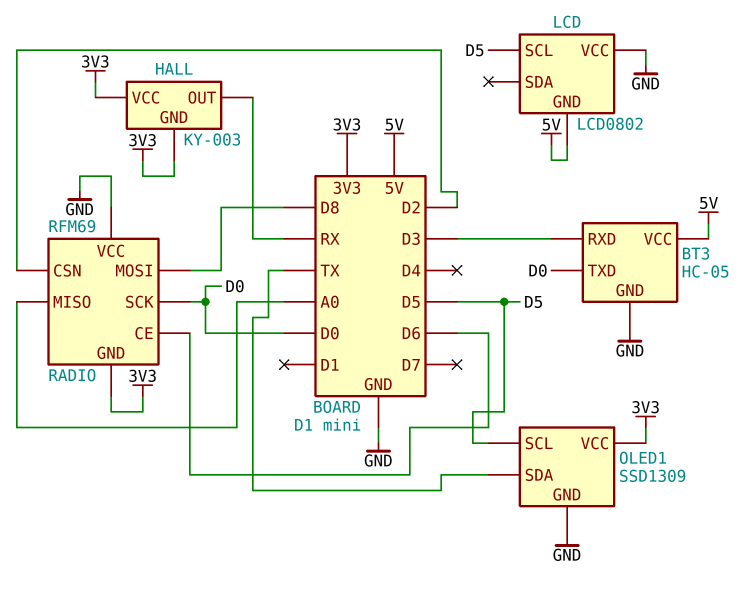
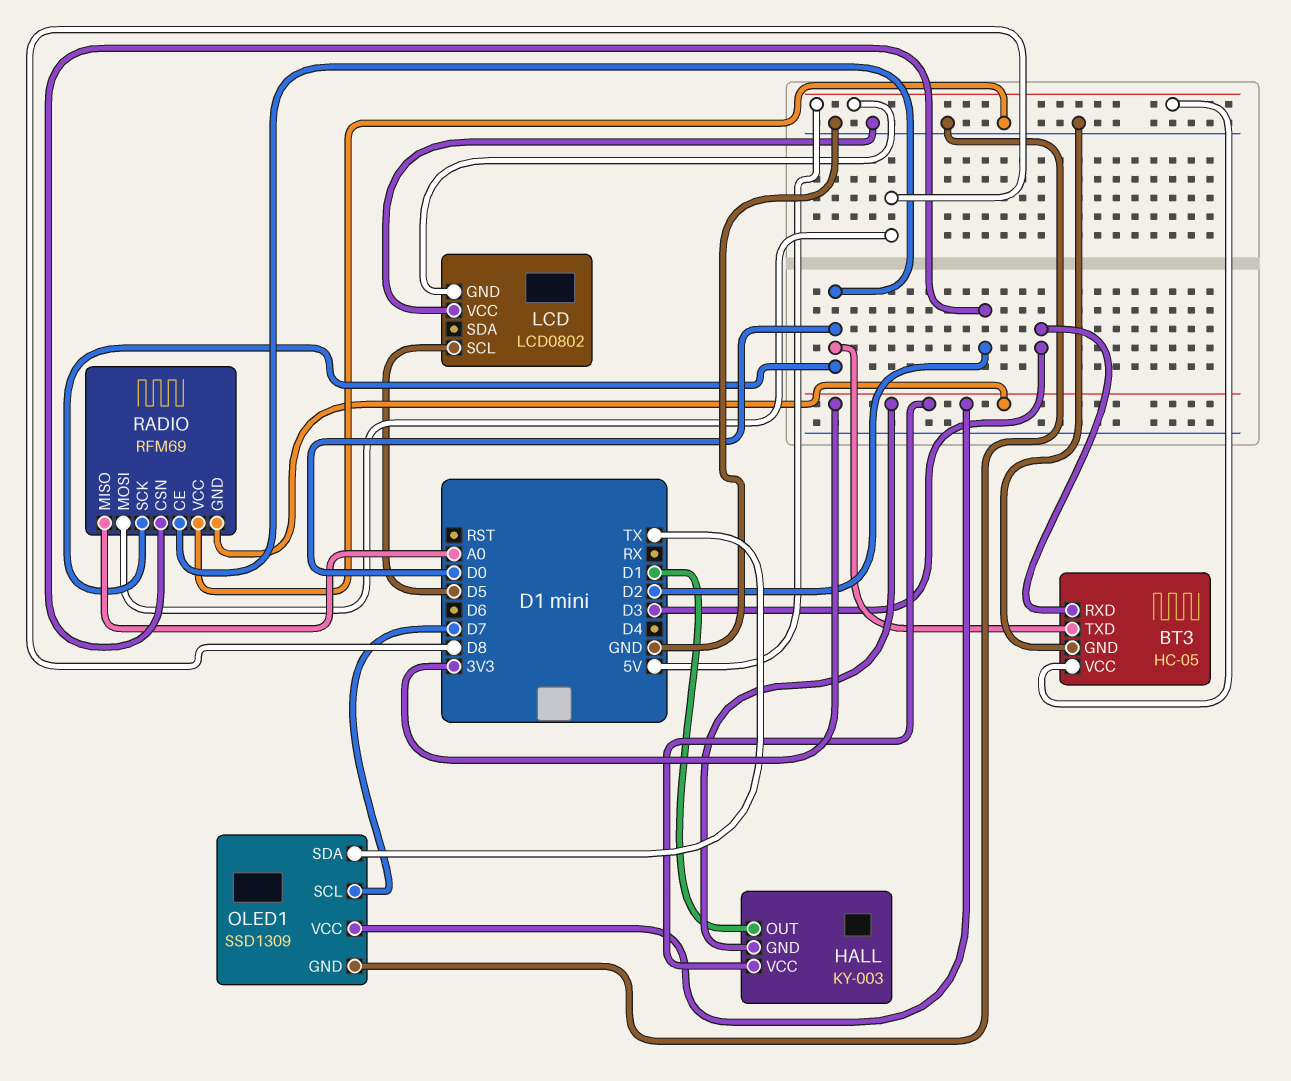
HALL pin OUT: RX -> D1
OLED1 pin SCL: D5 -> D7
RADIO pin CE: D6 -> D0

